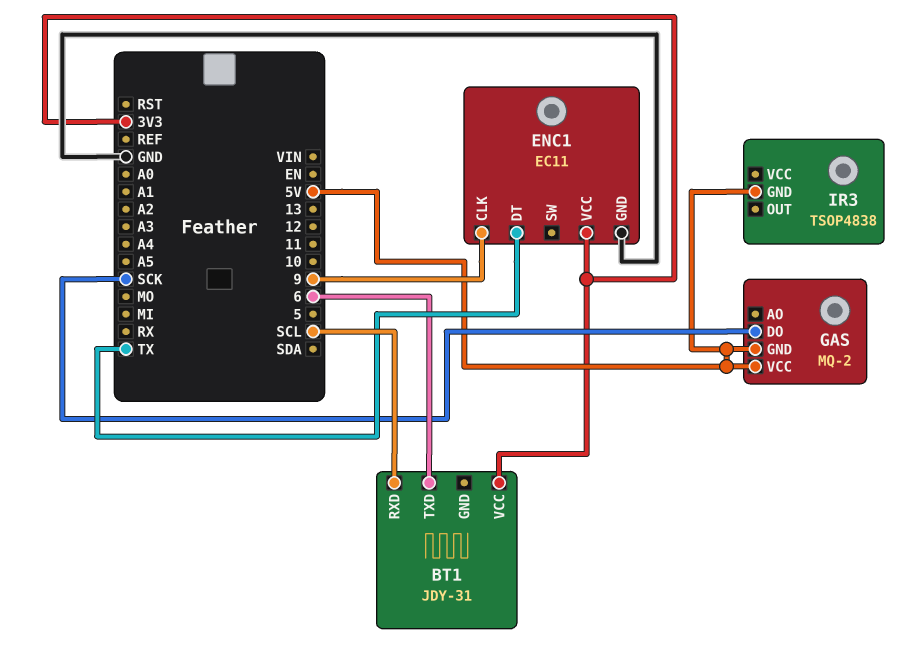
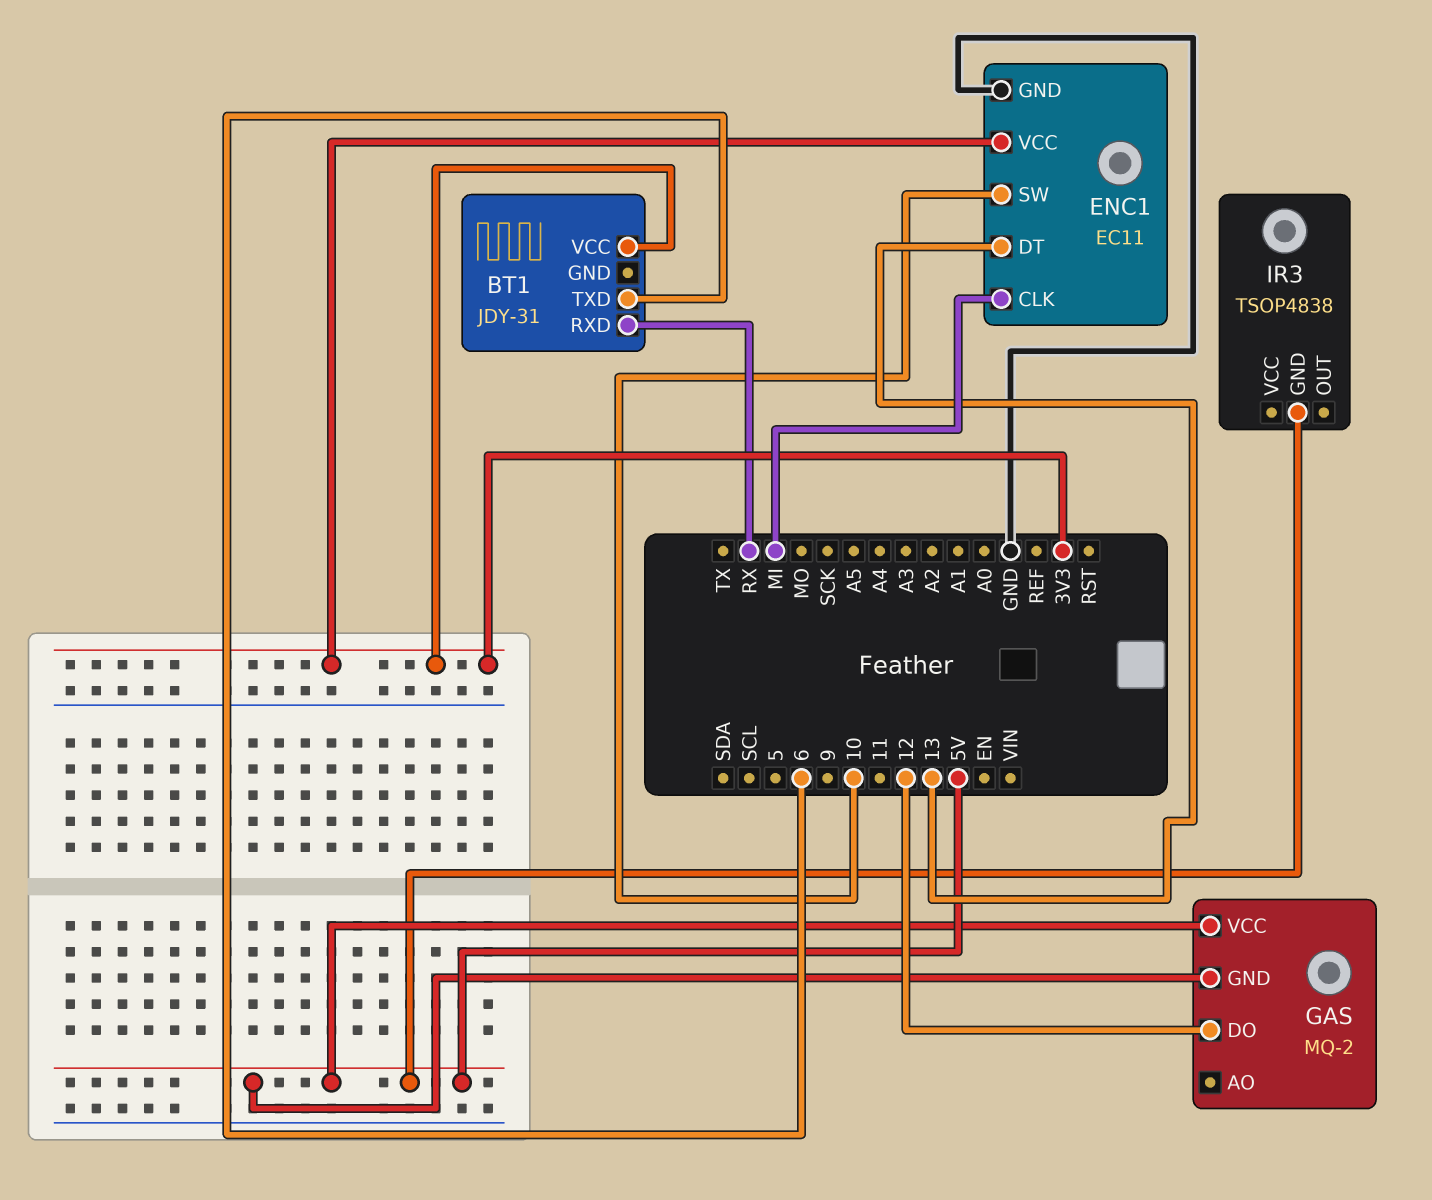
BT1 pin RXD: SCL -> RX
ENC1 pin CLK: 9 -> MI
ENC1 pin DT: TX -> 13
ENC1 pin SW: none -> 10
GAS pin DO: SCK -> 12

